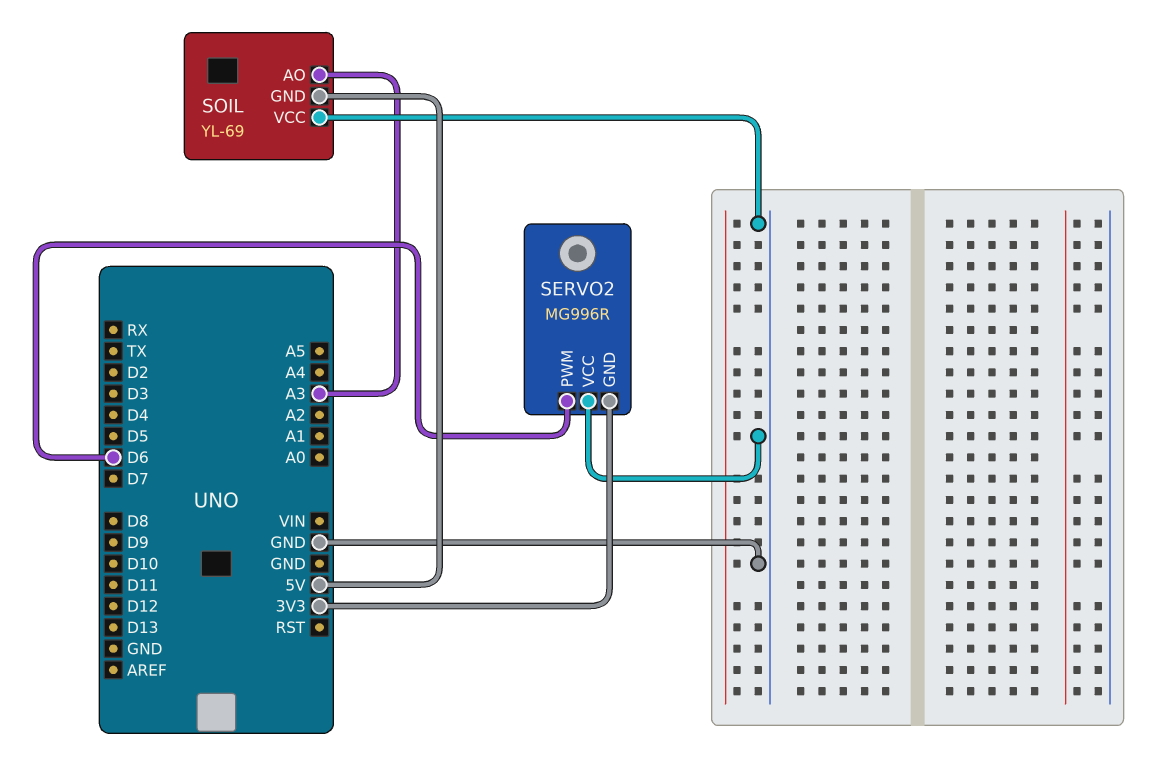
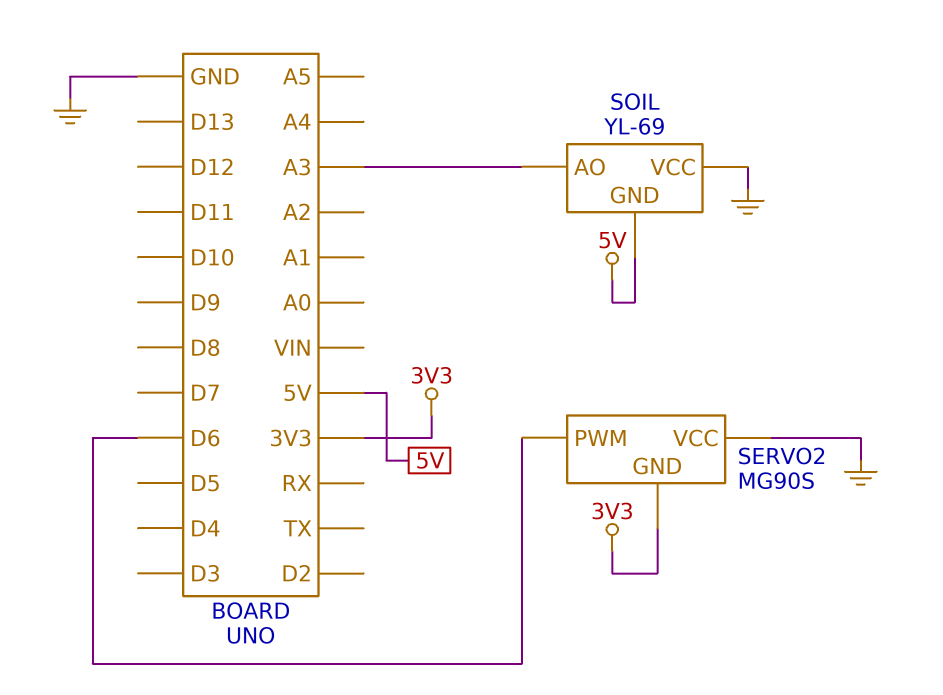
SERVO2: MG996R -> MG90S

